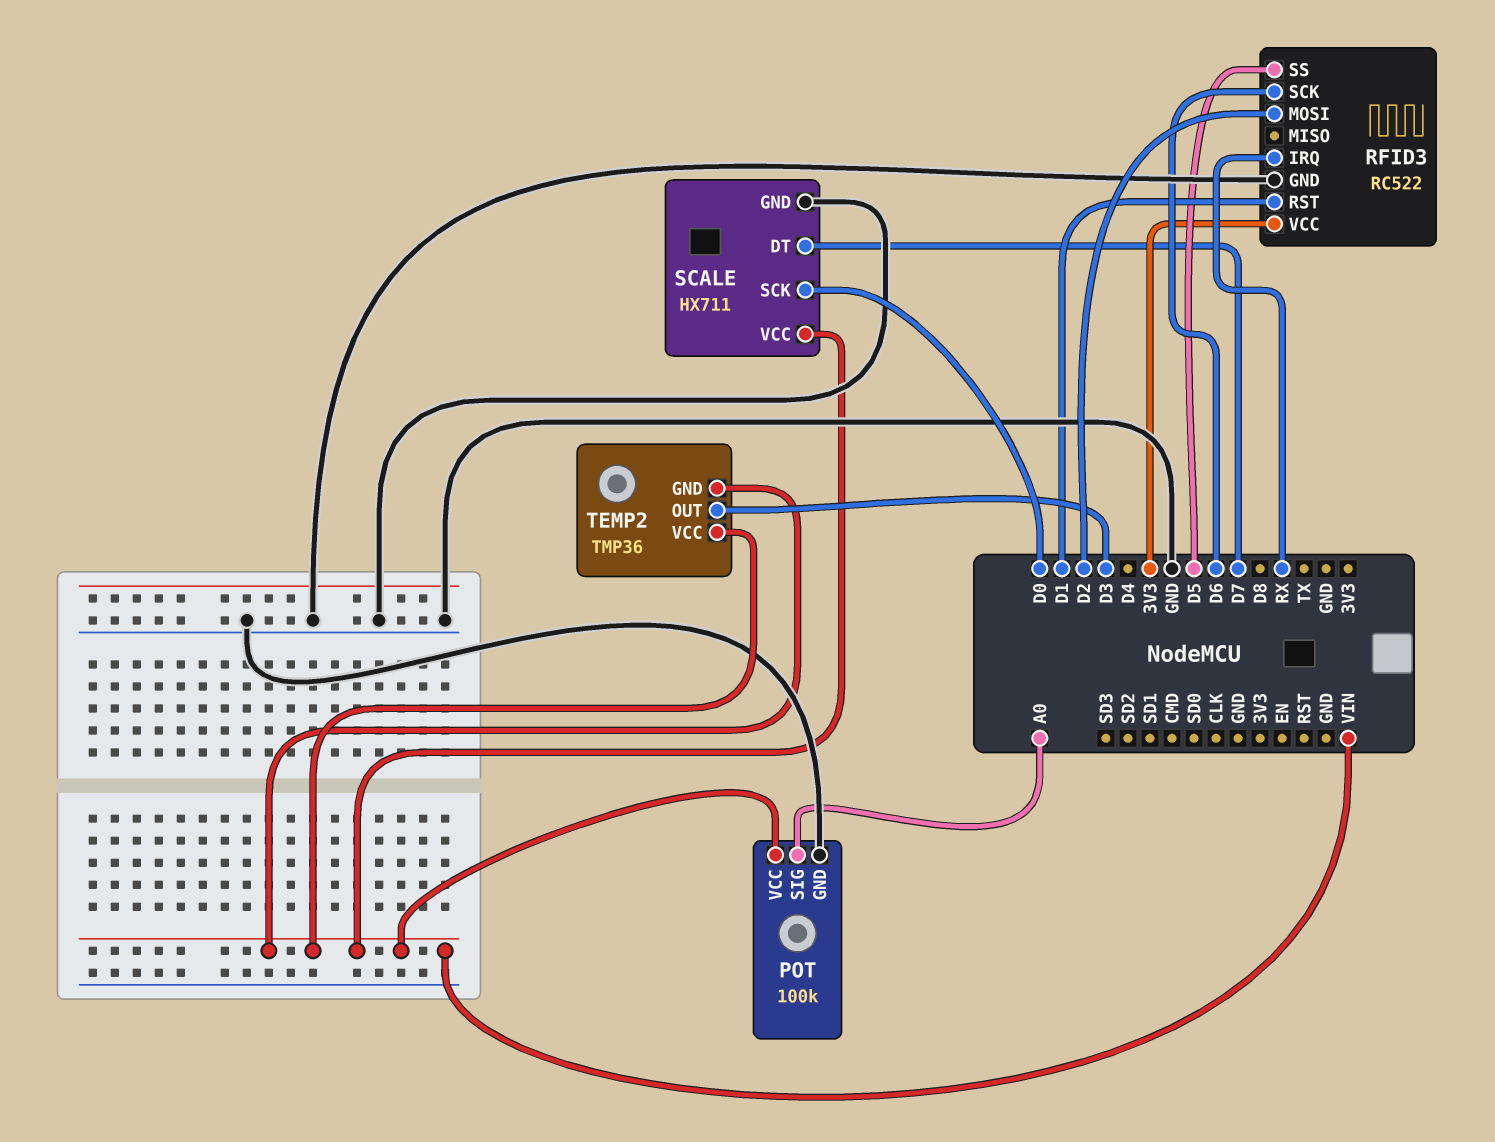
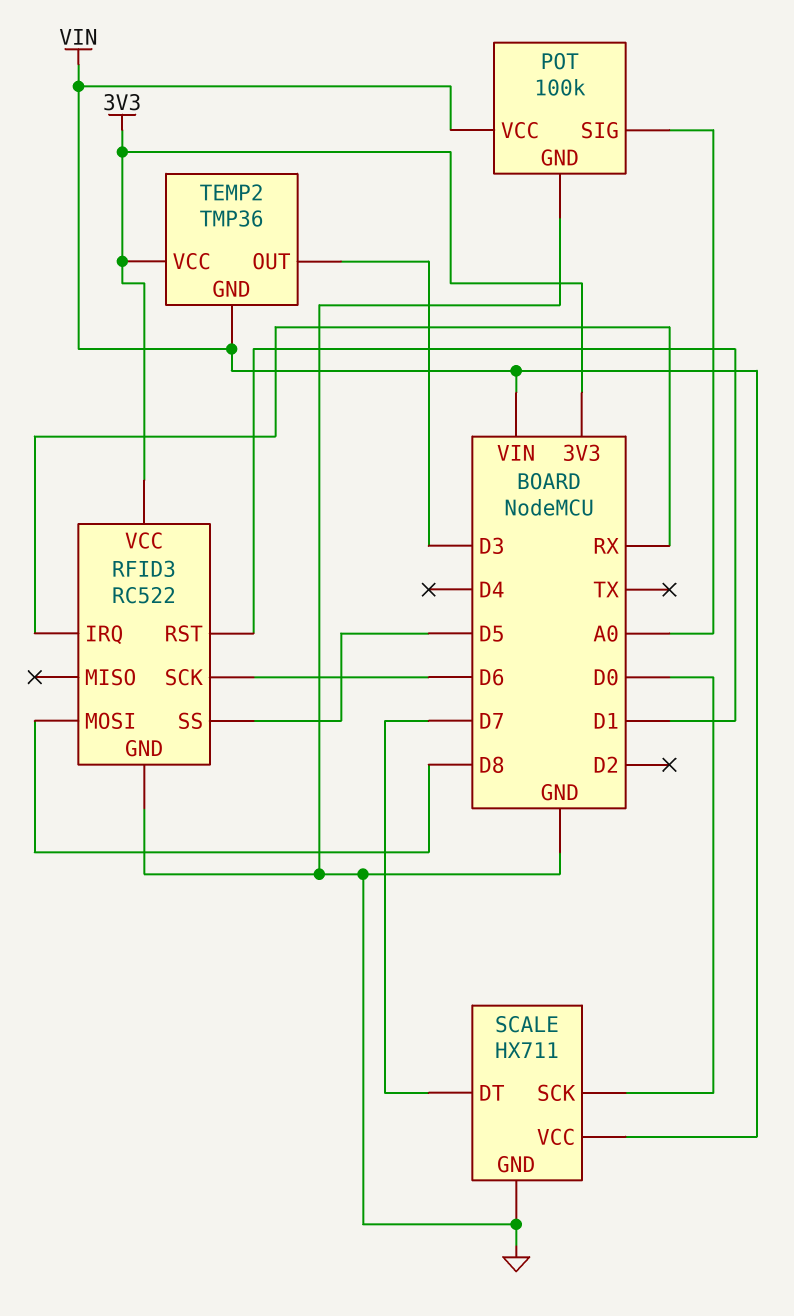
RFID3 pin MOSI: D2 -> D8
TEMP2 pin VCC: VIN -> 3V3

